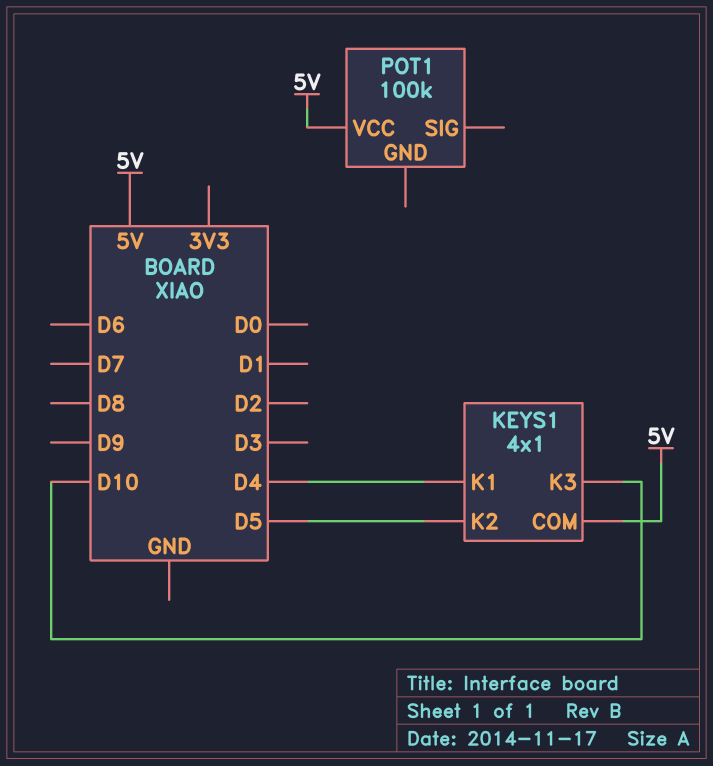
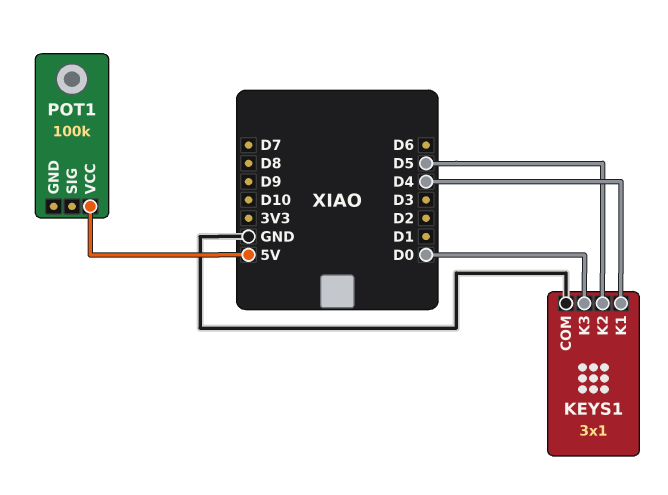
KEYS1: 4x1 -> 3x1
KEYS1 pin COM: 5V -> GND
KEYS1 pin K3: D10 -> D0

